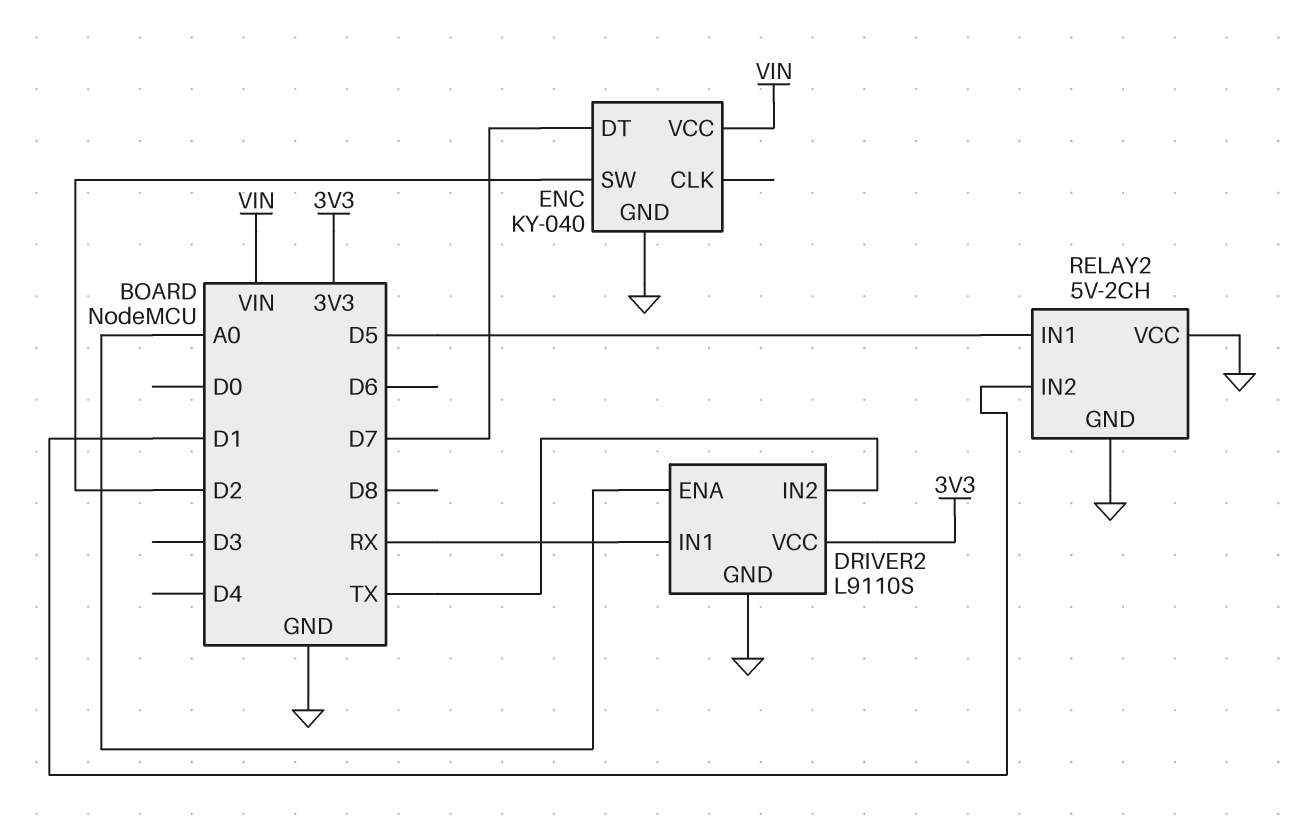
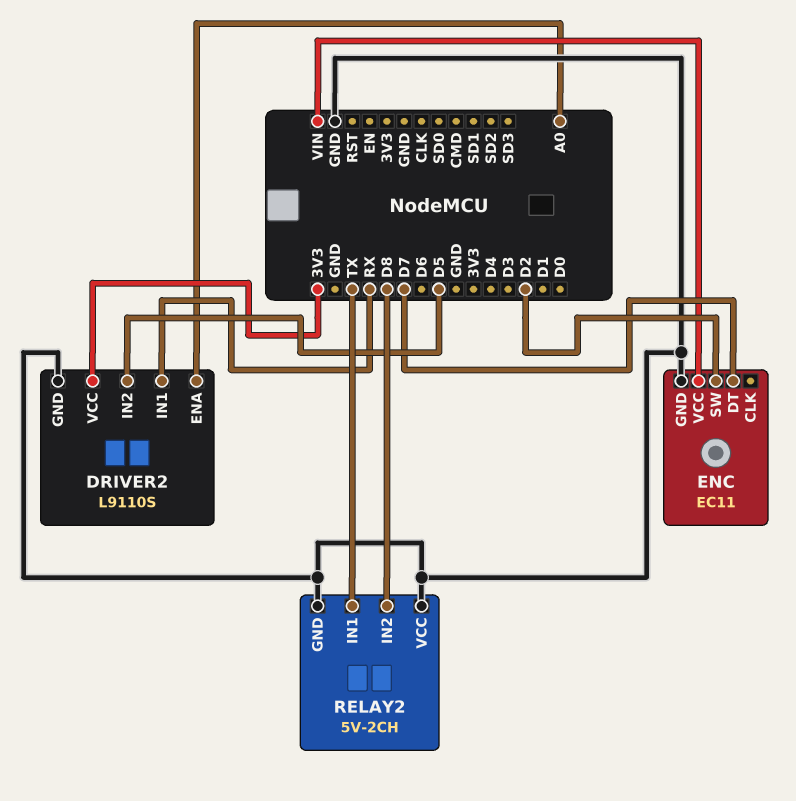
DRIVER2 pin IN2: TX -> D5
ENC: KY-040 -> EC11
RELAY2 pin IN1: D5 -> TX
RELAY2 pin IN2: D1 -> D8

